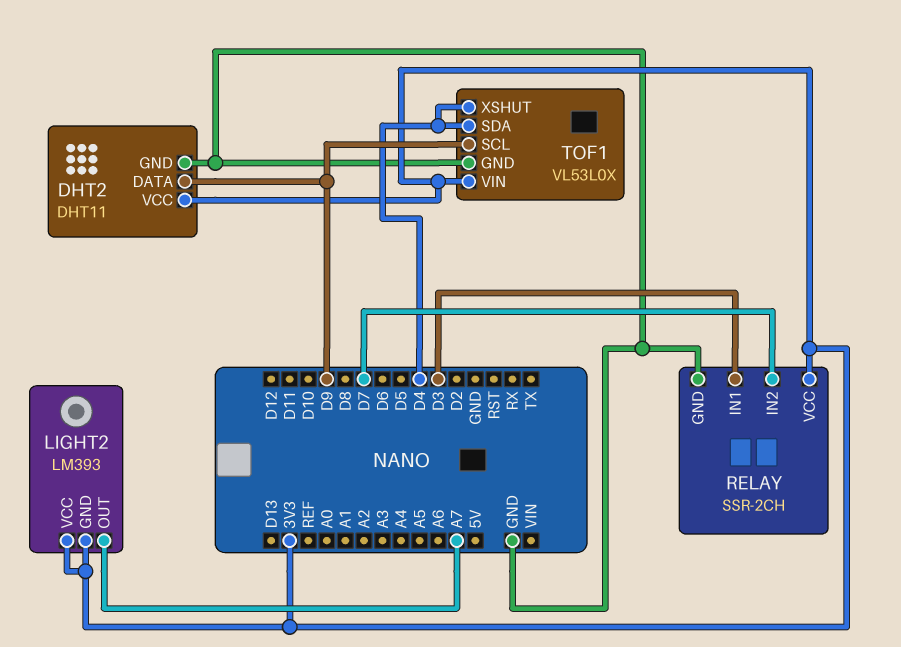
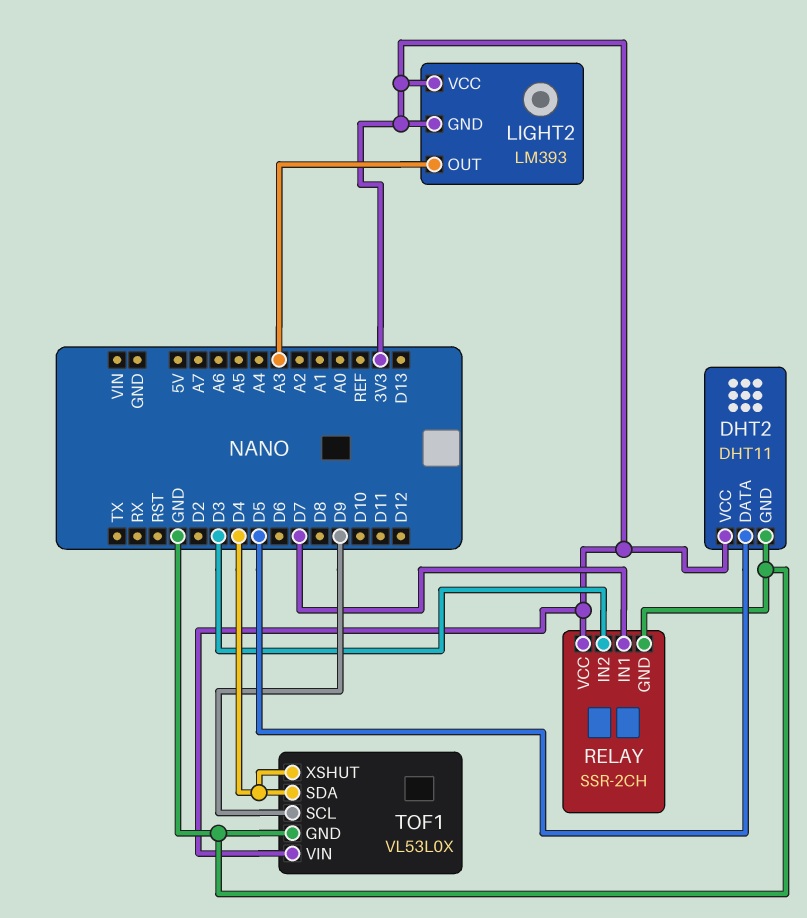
DHT2 pin DATA: D9 -> D5
LIGHT2 pin OUT: A7 -> A3
RELAY pin IN1: D3 -> D7
RELAY pin IN2: D7 -> D3

